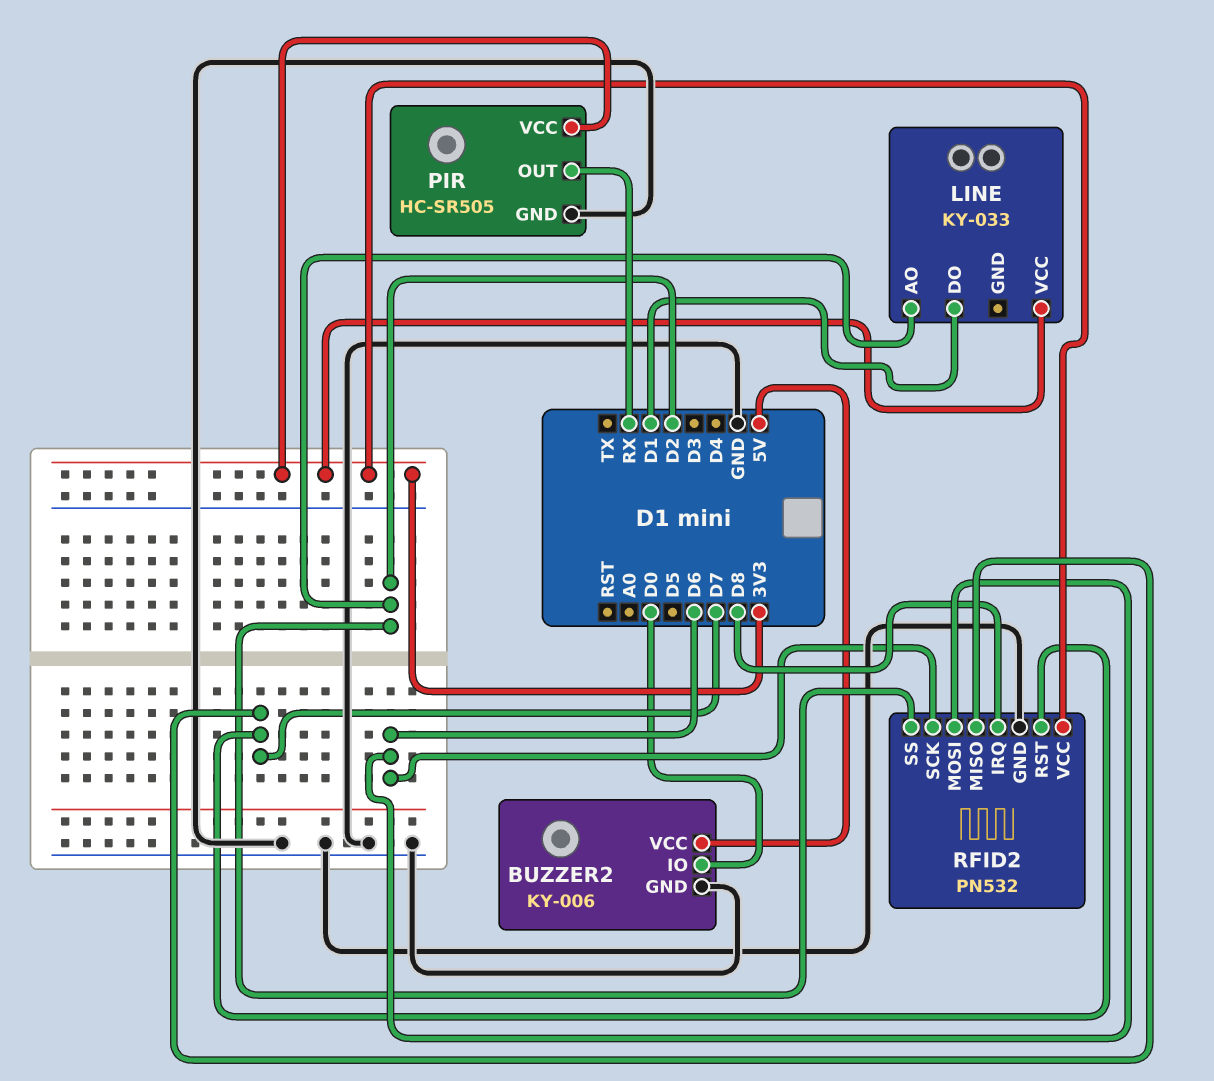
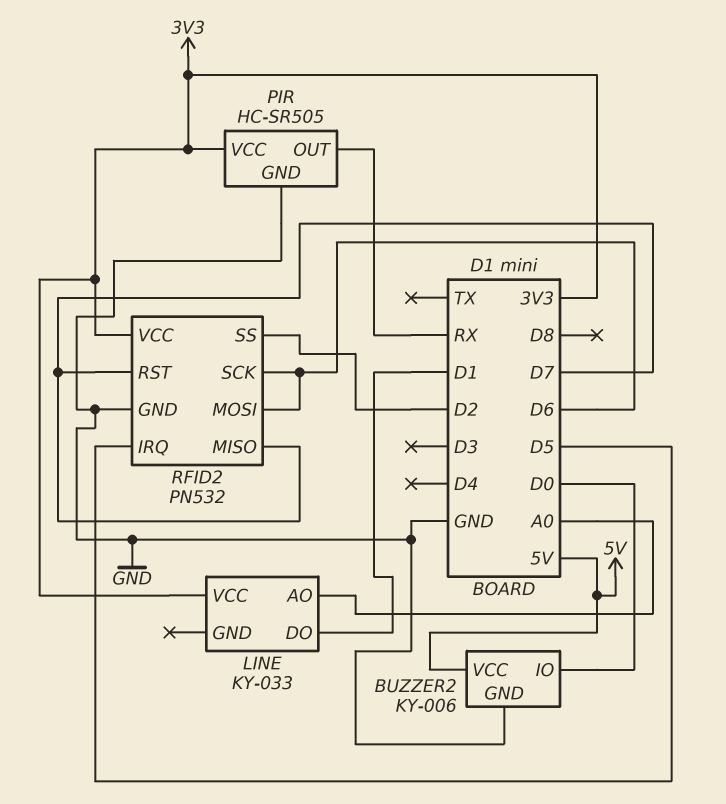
LINE pin AO: D2 -> A0
RFID2 pin IRQ: D8 -> D5

